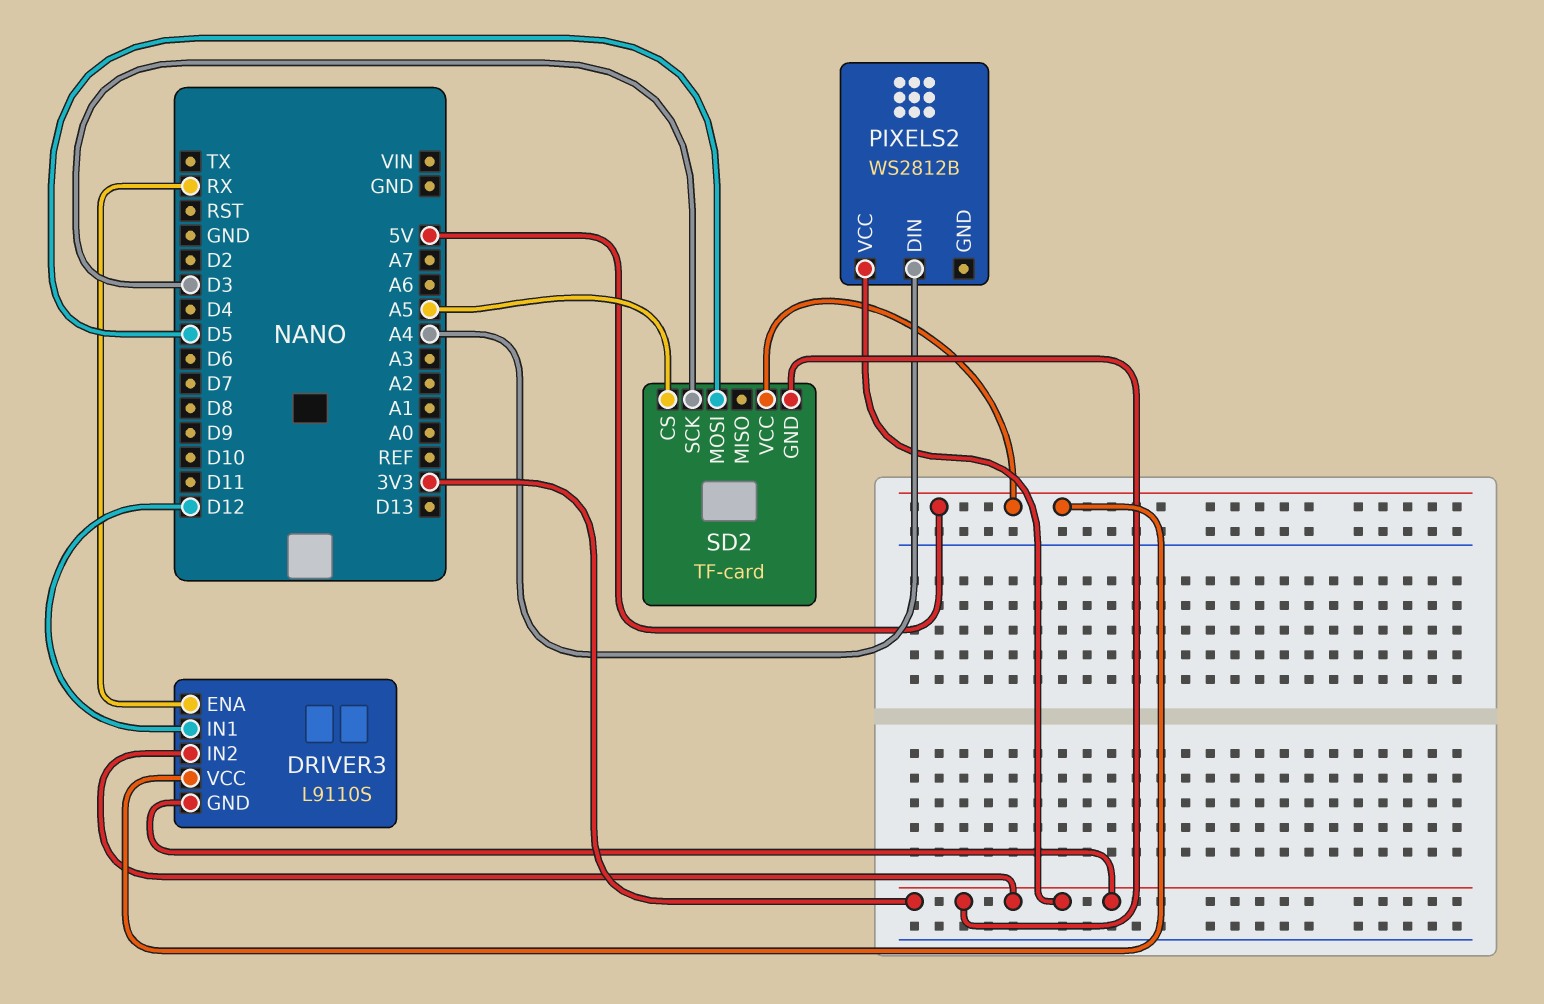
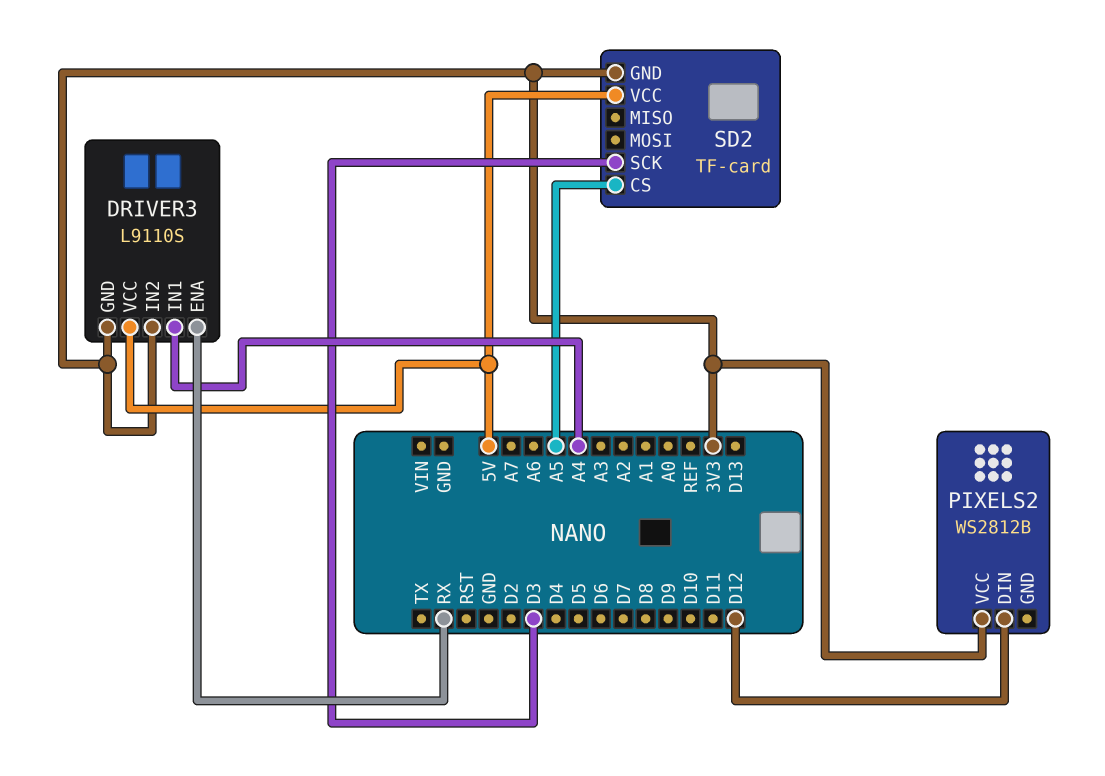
DRIVER3 pin IN1: D12 -> A4
PIXELS2 pin DIN: A4 -> D12
SD2 pin MOSI: D5 -> none

